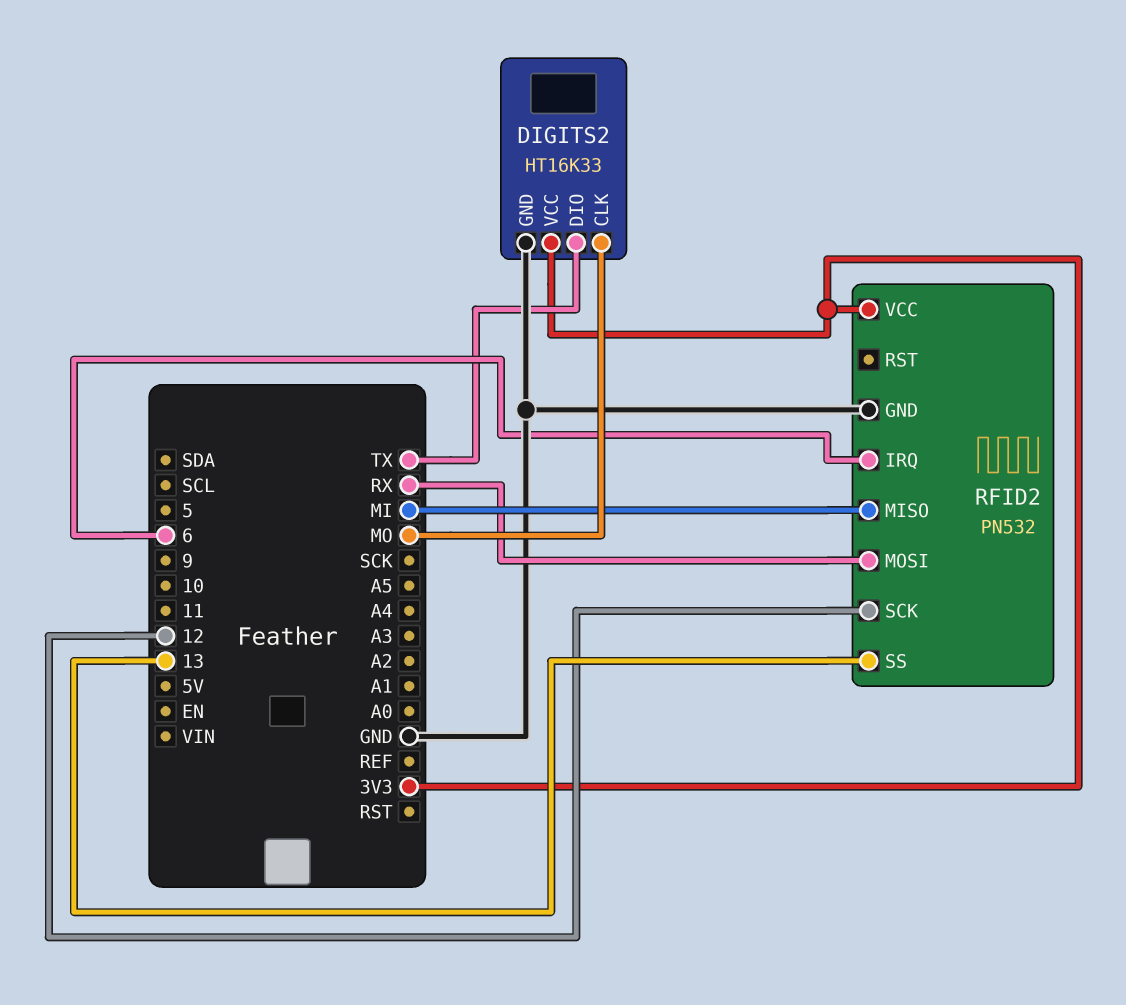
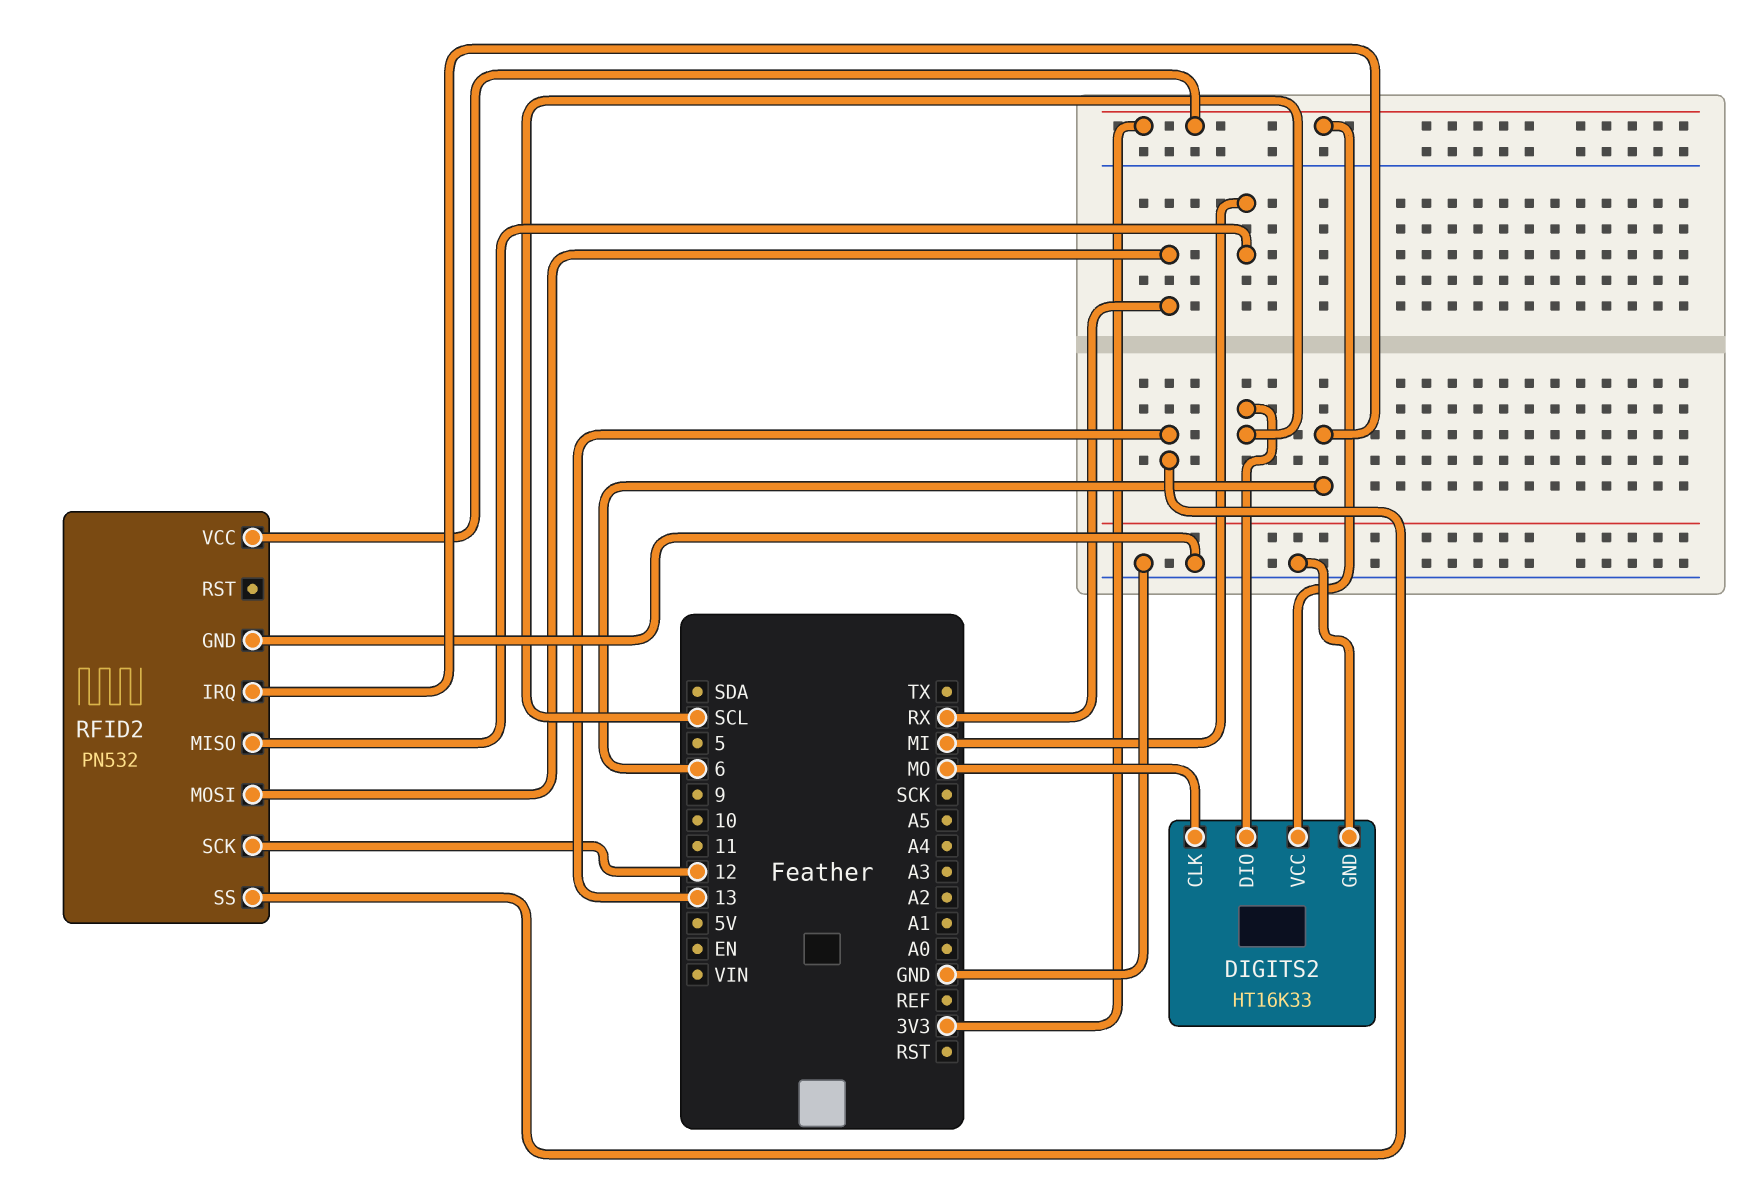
DIGITS2 pin DIO: TX -> SCL

